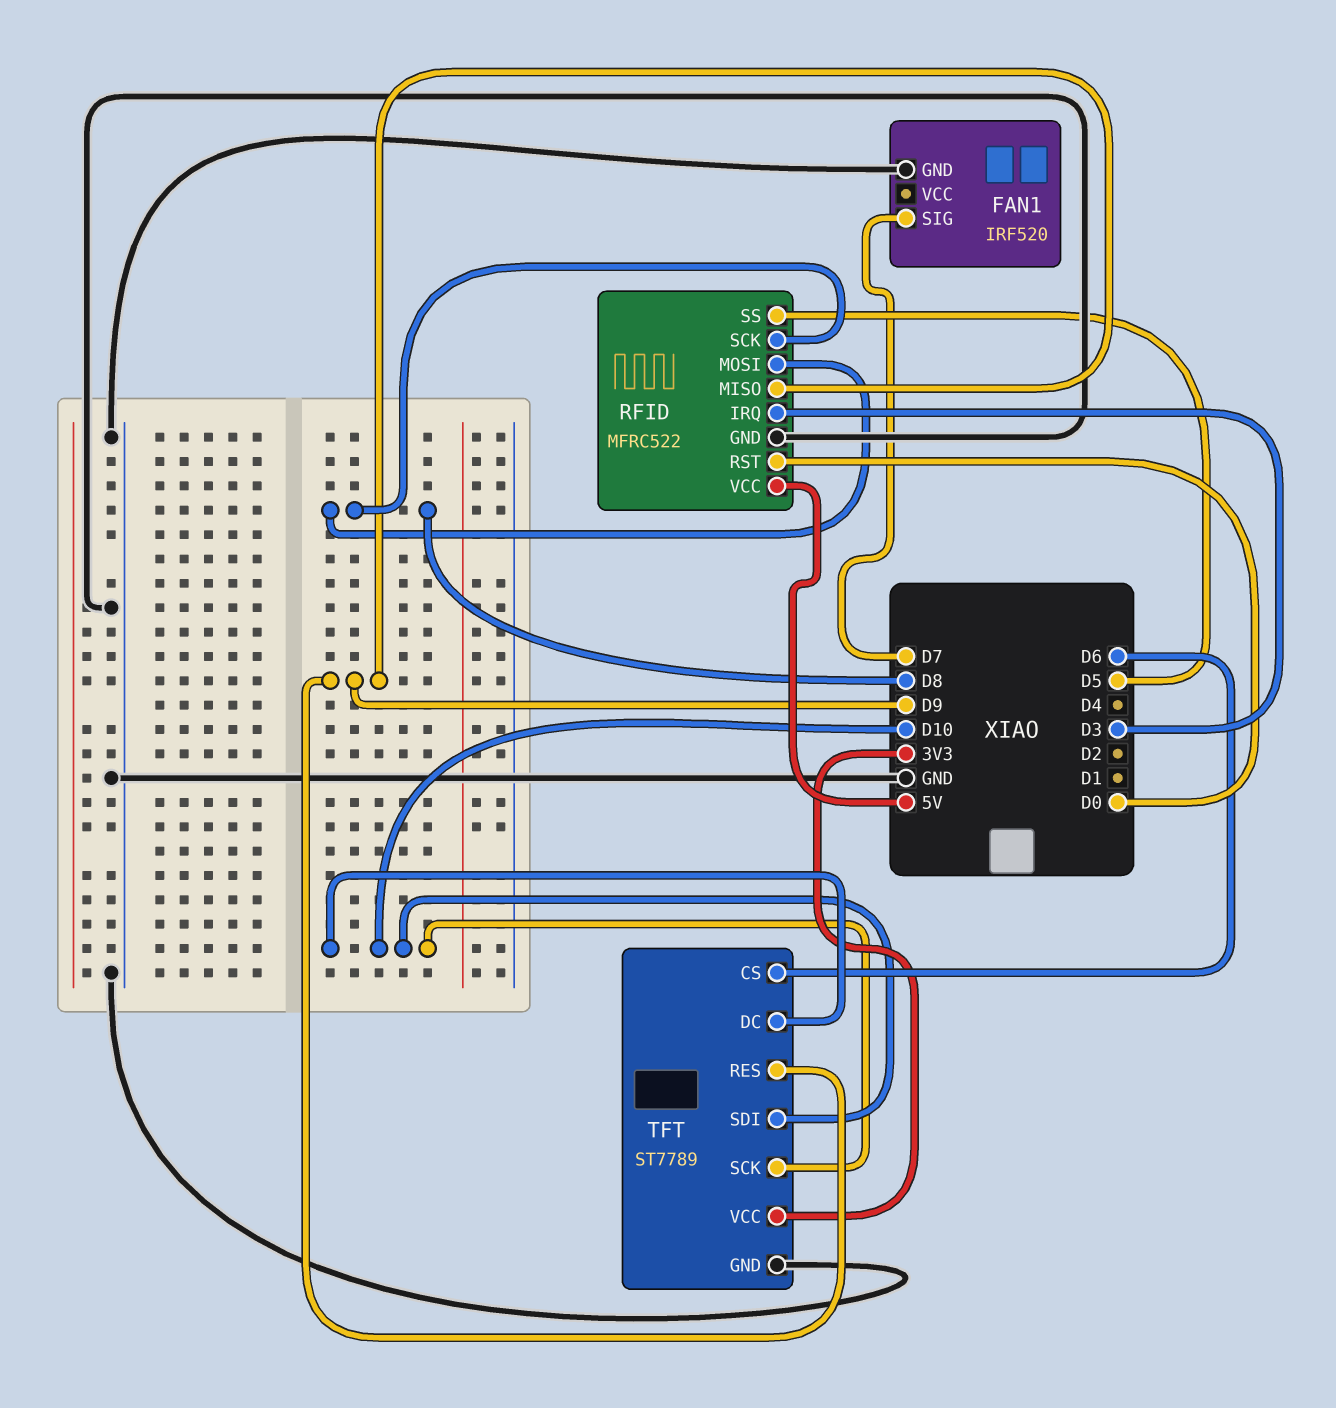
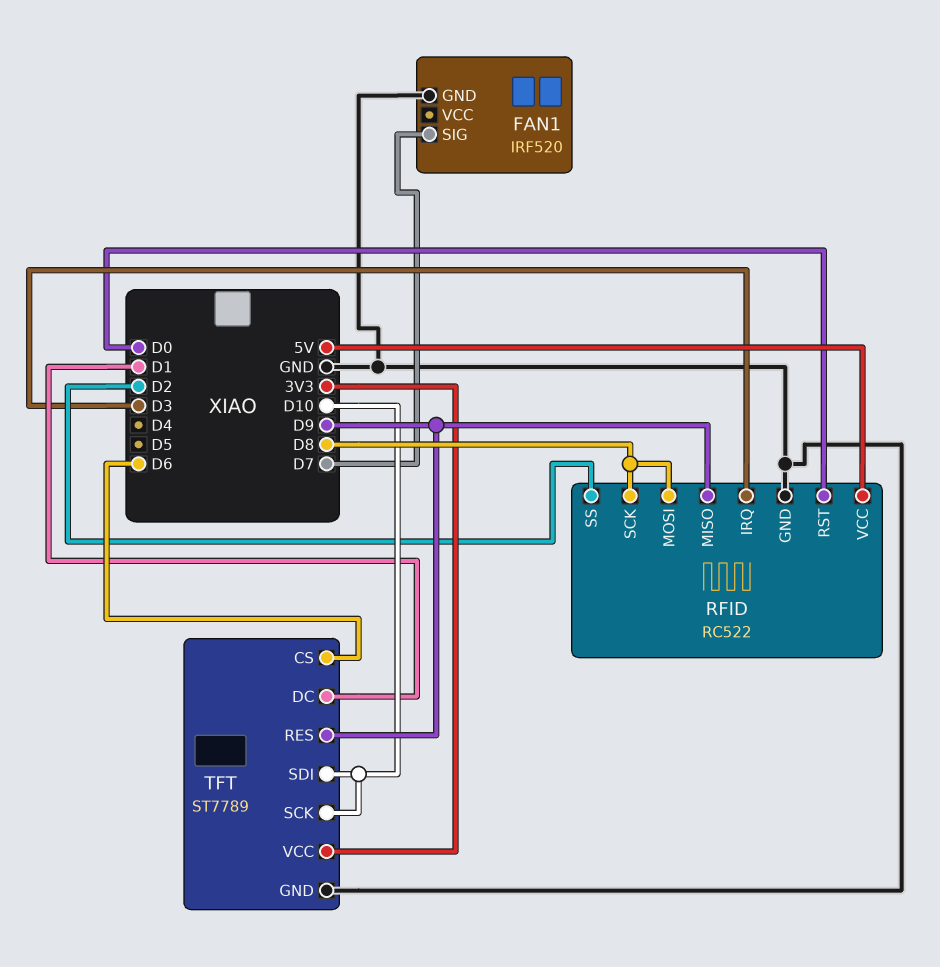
RFID: MFRC522 -> RC522
RFID pin SS: D5 -> D2
TFT pin DC: D10 -> D1

